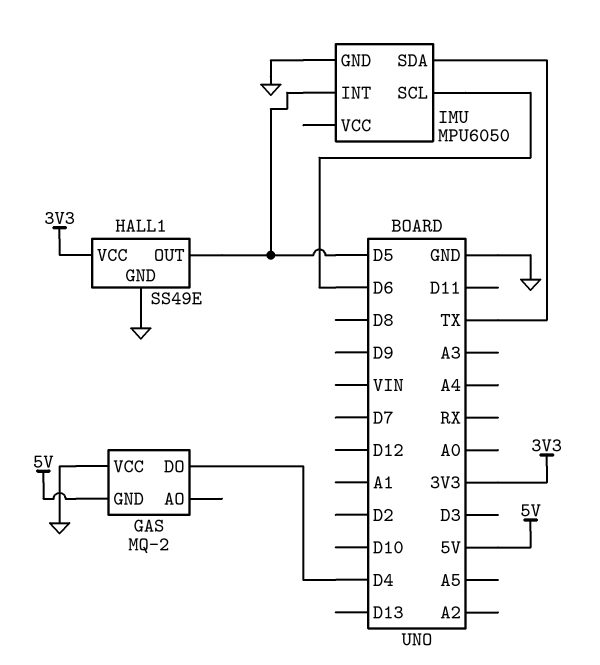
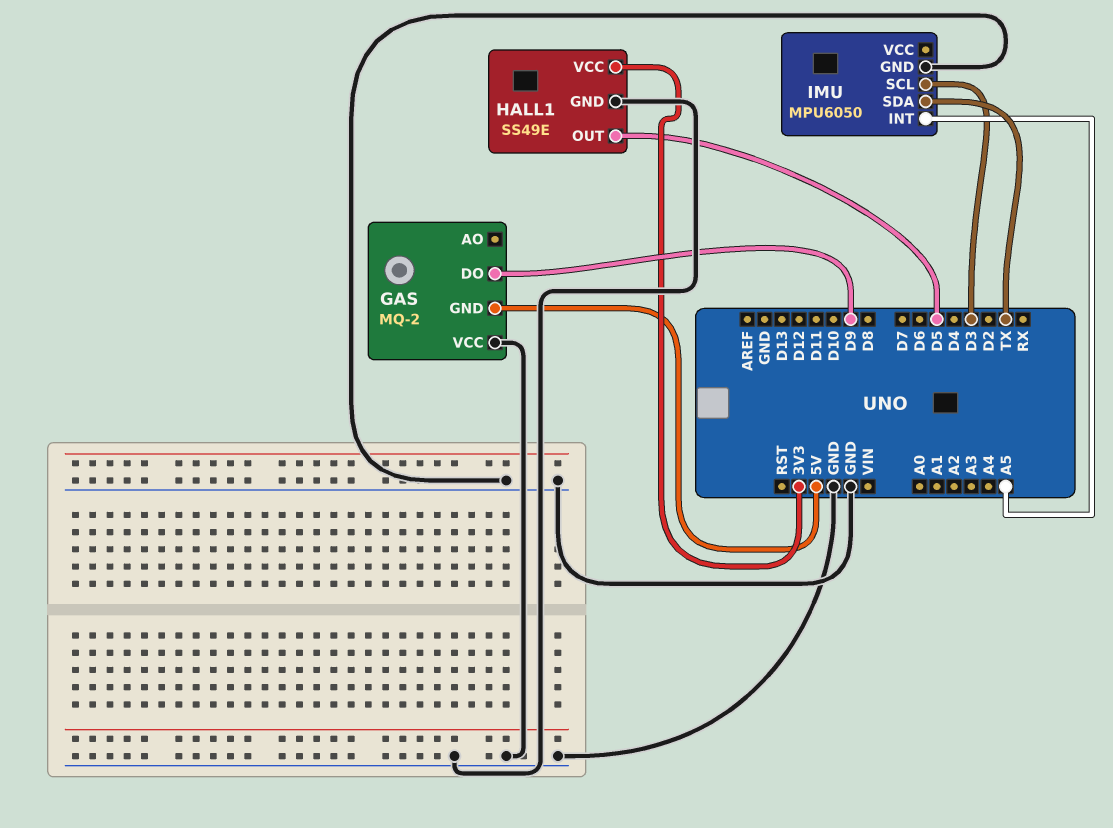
GAS pin DO: D4 -> D9
IMU pin INT: D5 -> A5
IMU pin SCL: D6 -> D3

